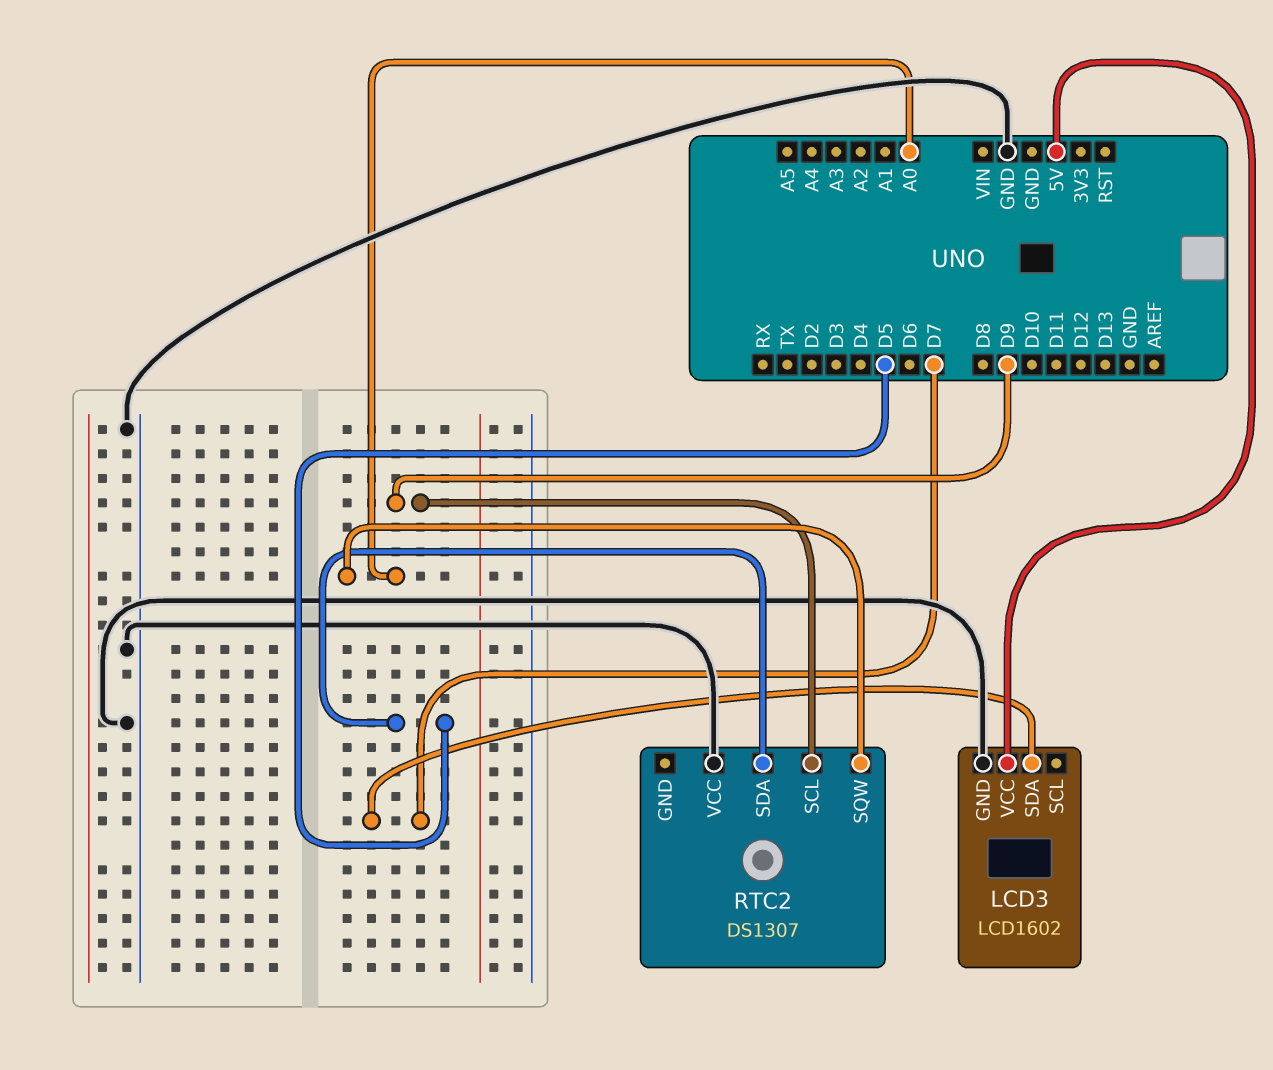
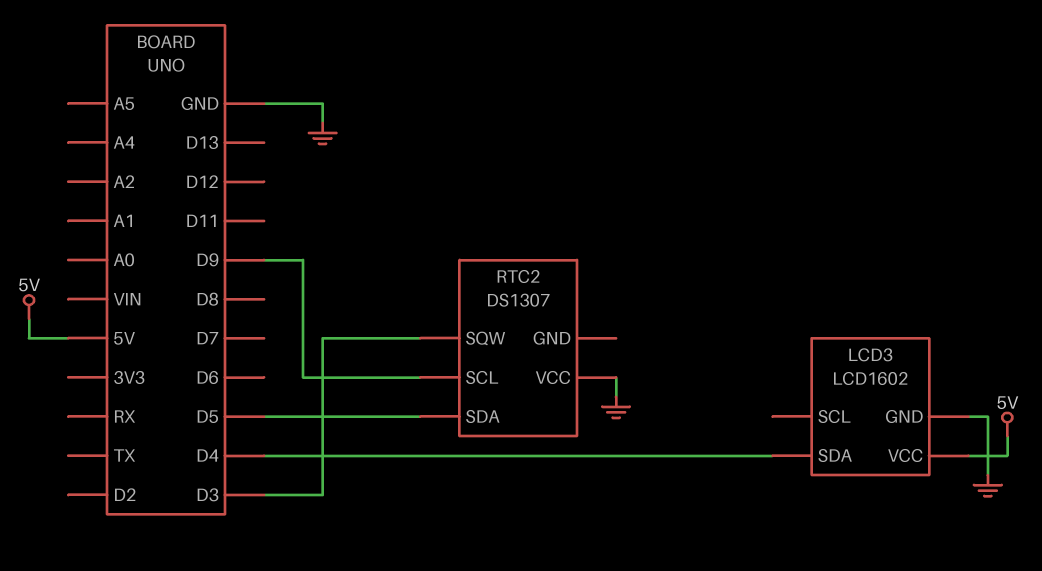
LCD3 pin SDA: D7 -> D4
RTC2 pin SQW: A0 -> D3

